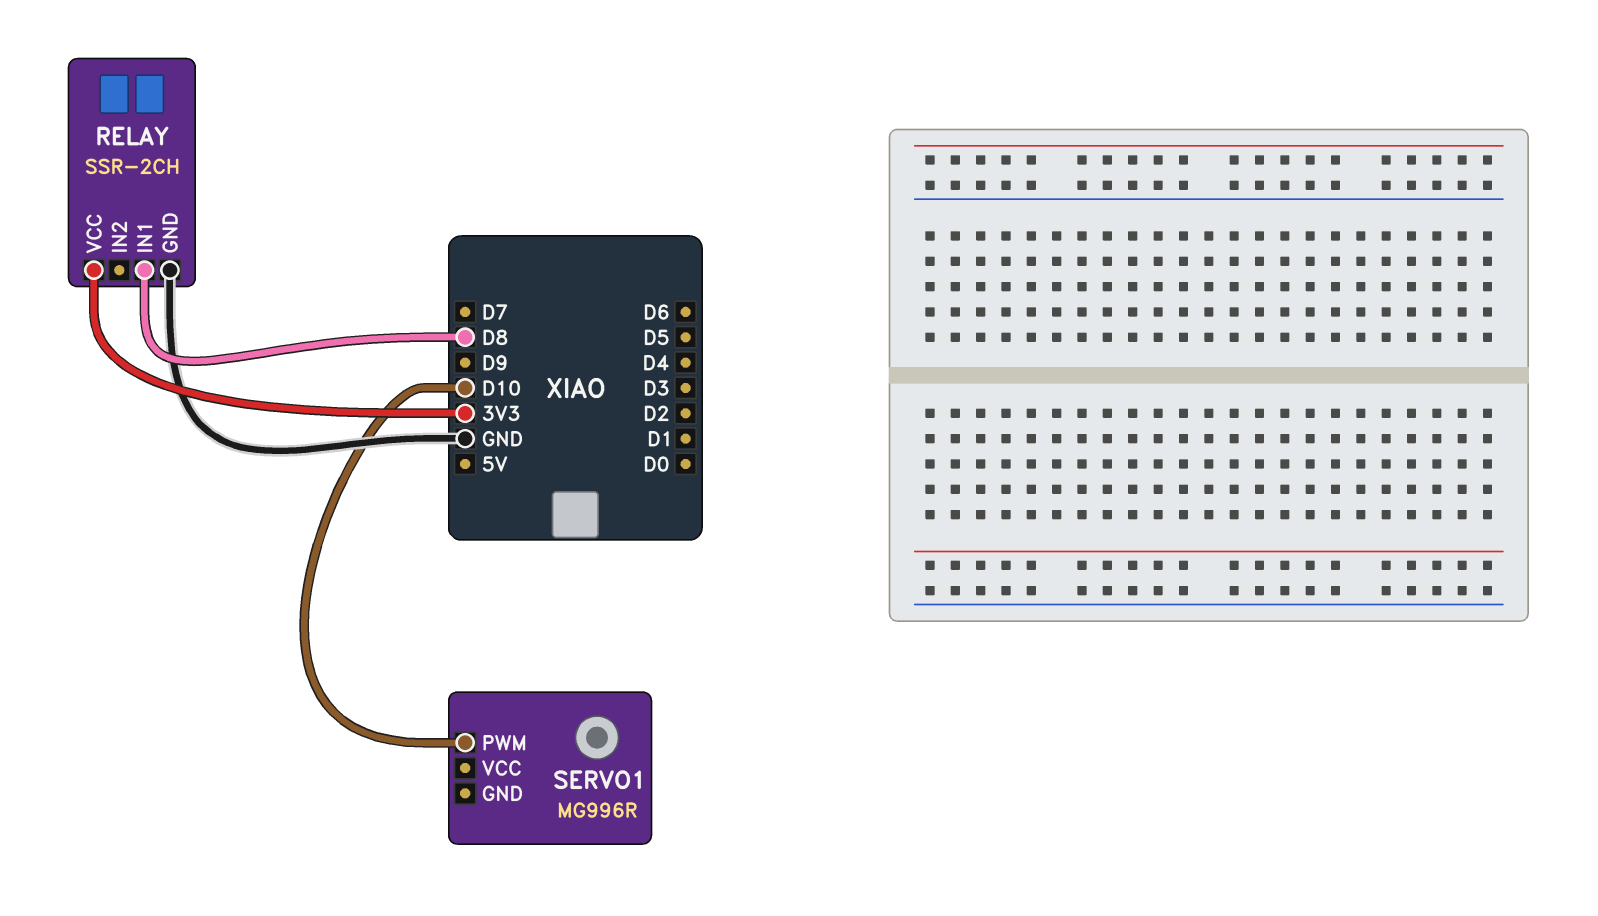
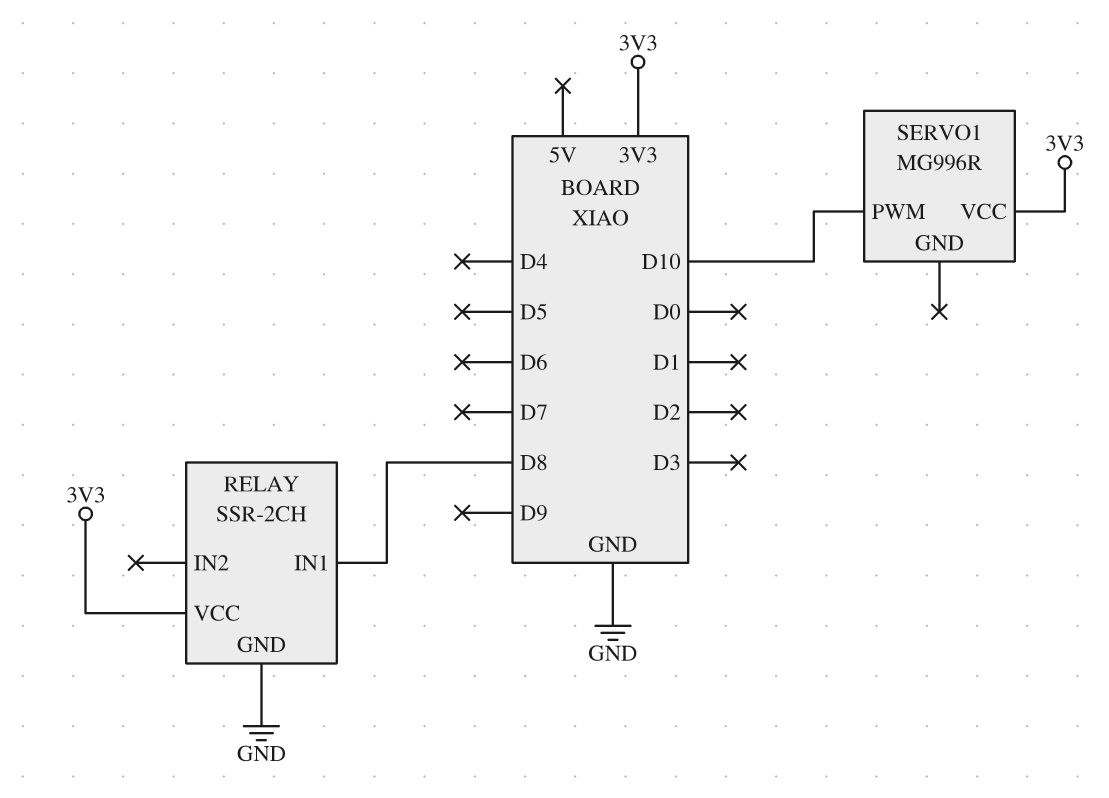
SERVO1 pin VCC: none -> 3V3

